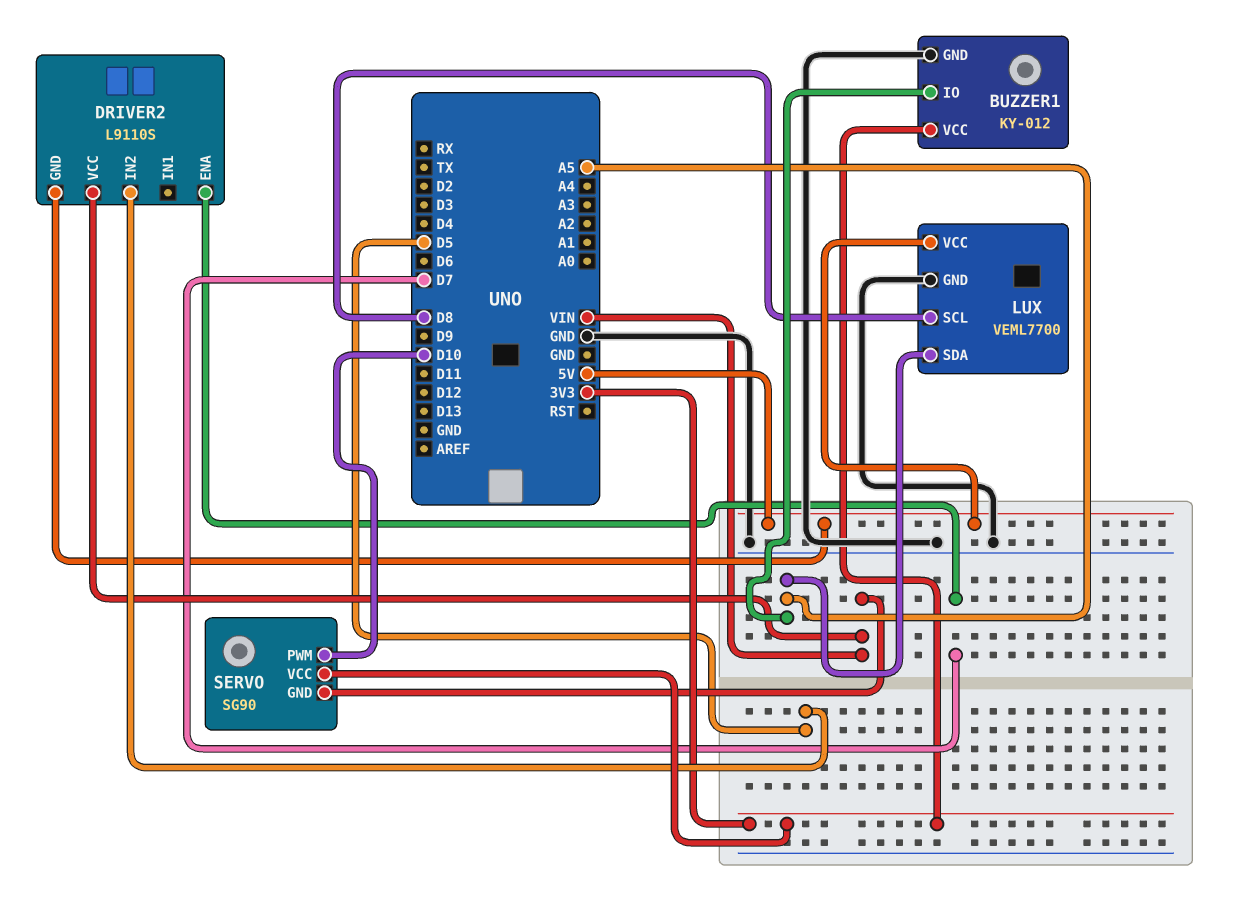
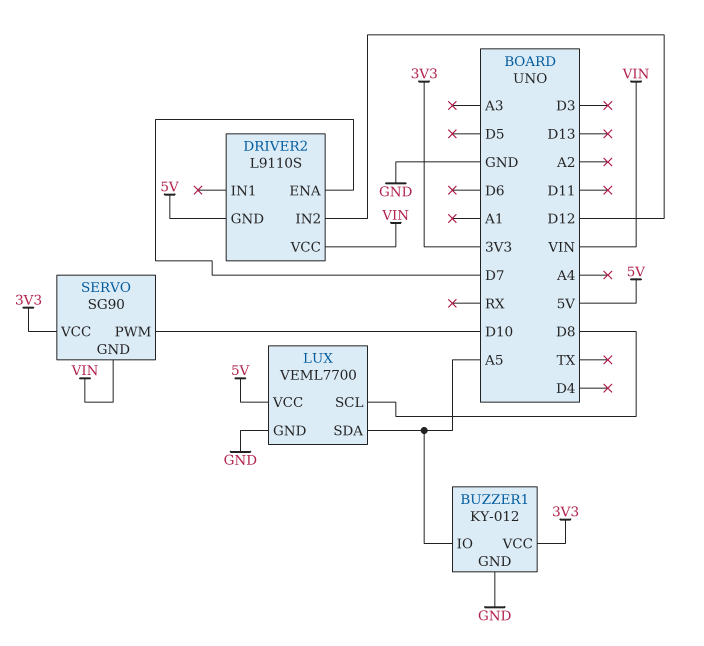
DRIVER2 pin IN2: D5 -> D12

